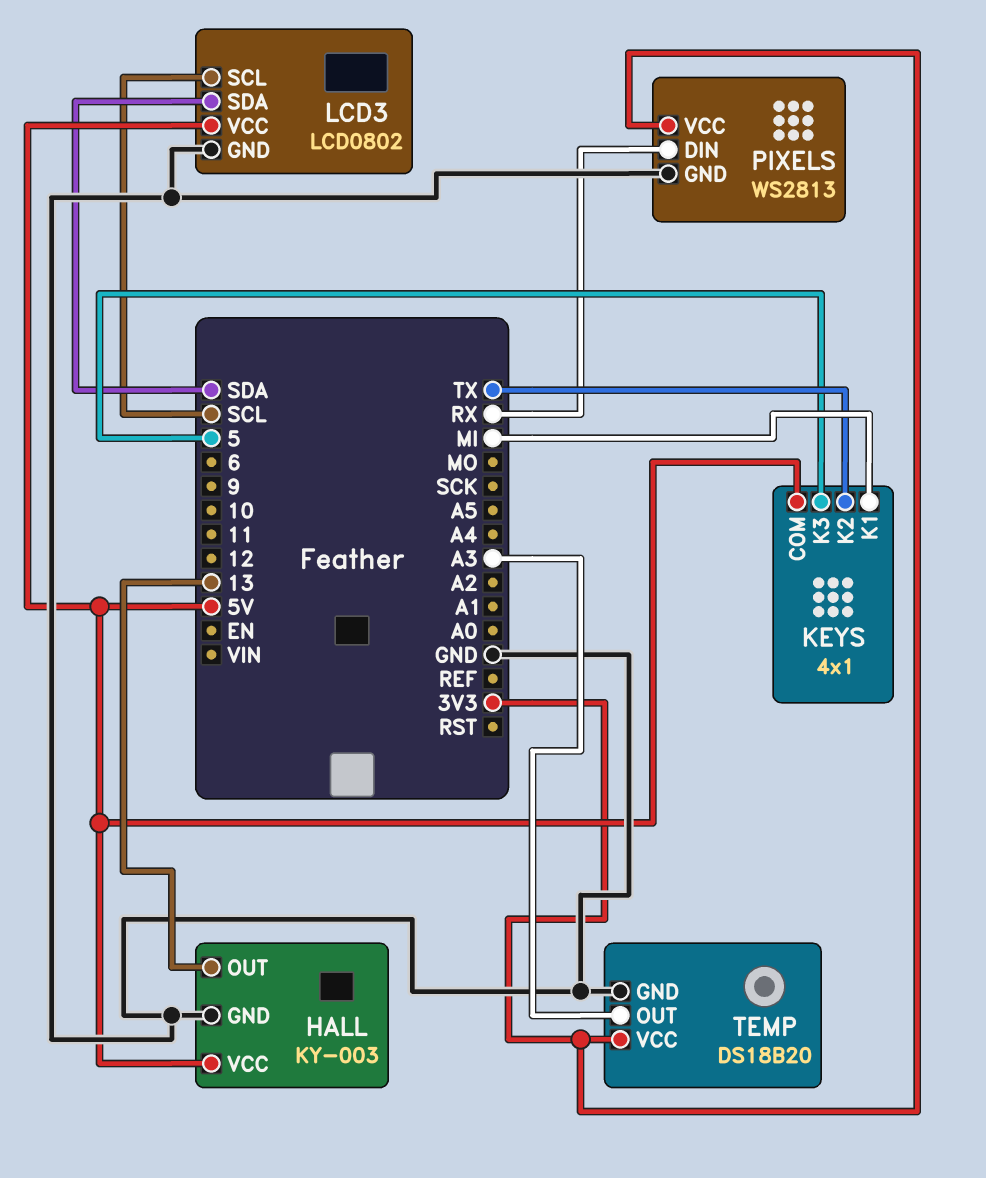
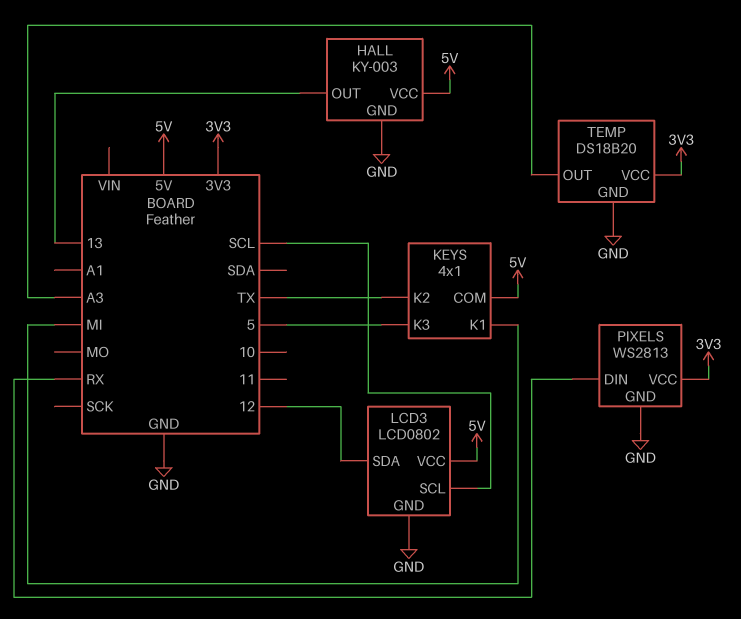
LCD3 pin SDA: SDA -> 12

